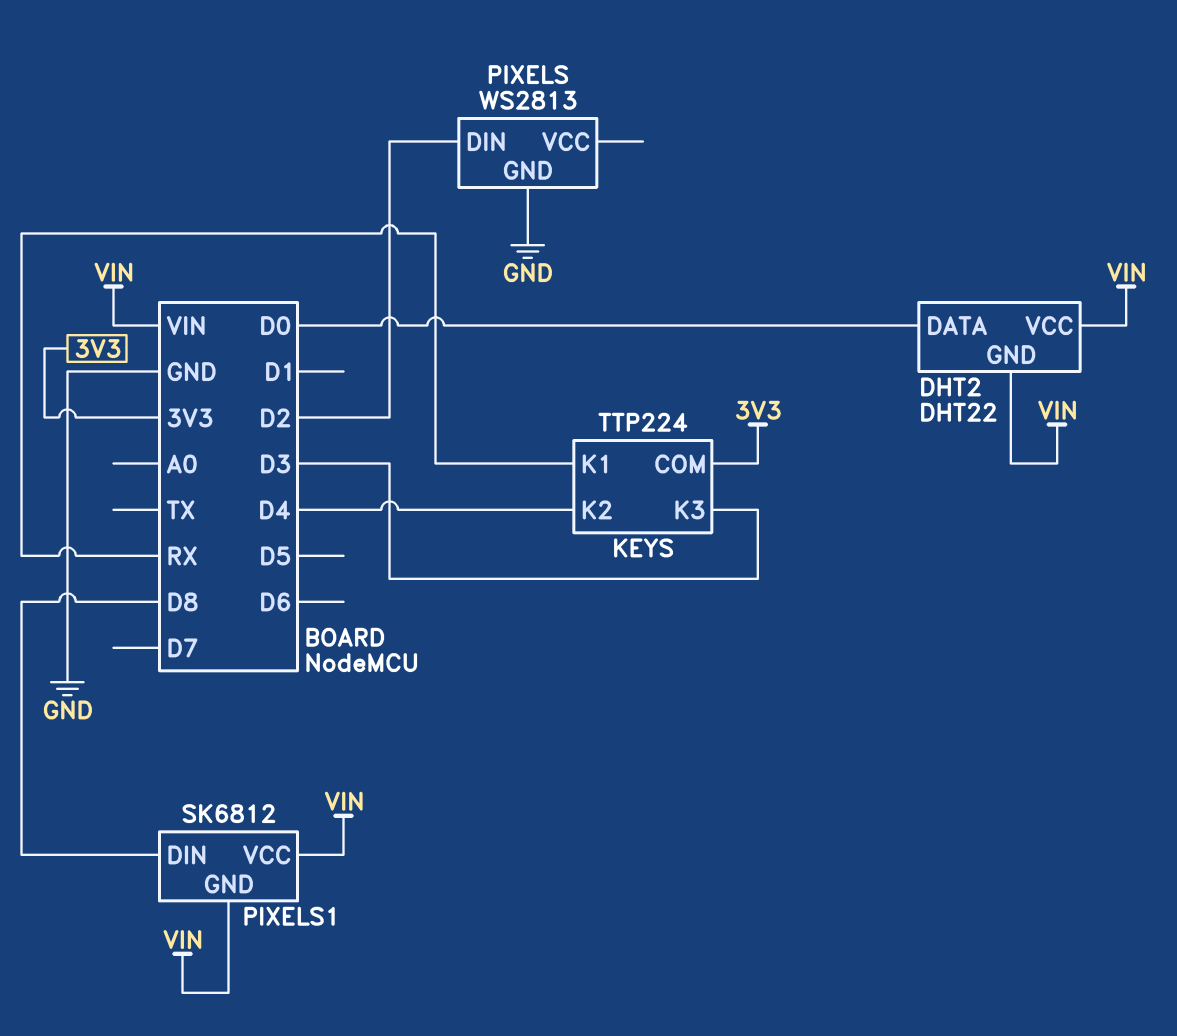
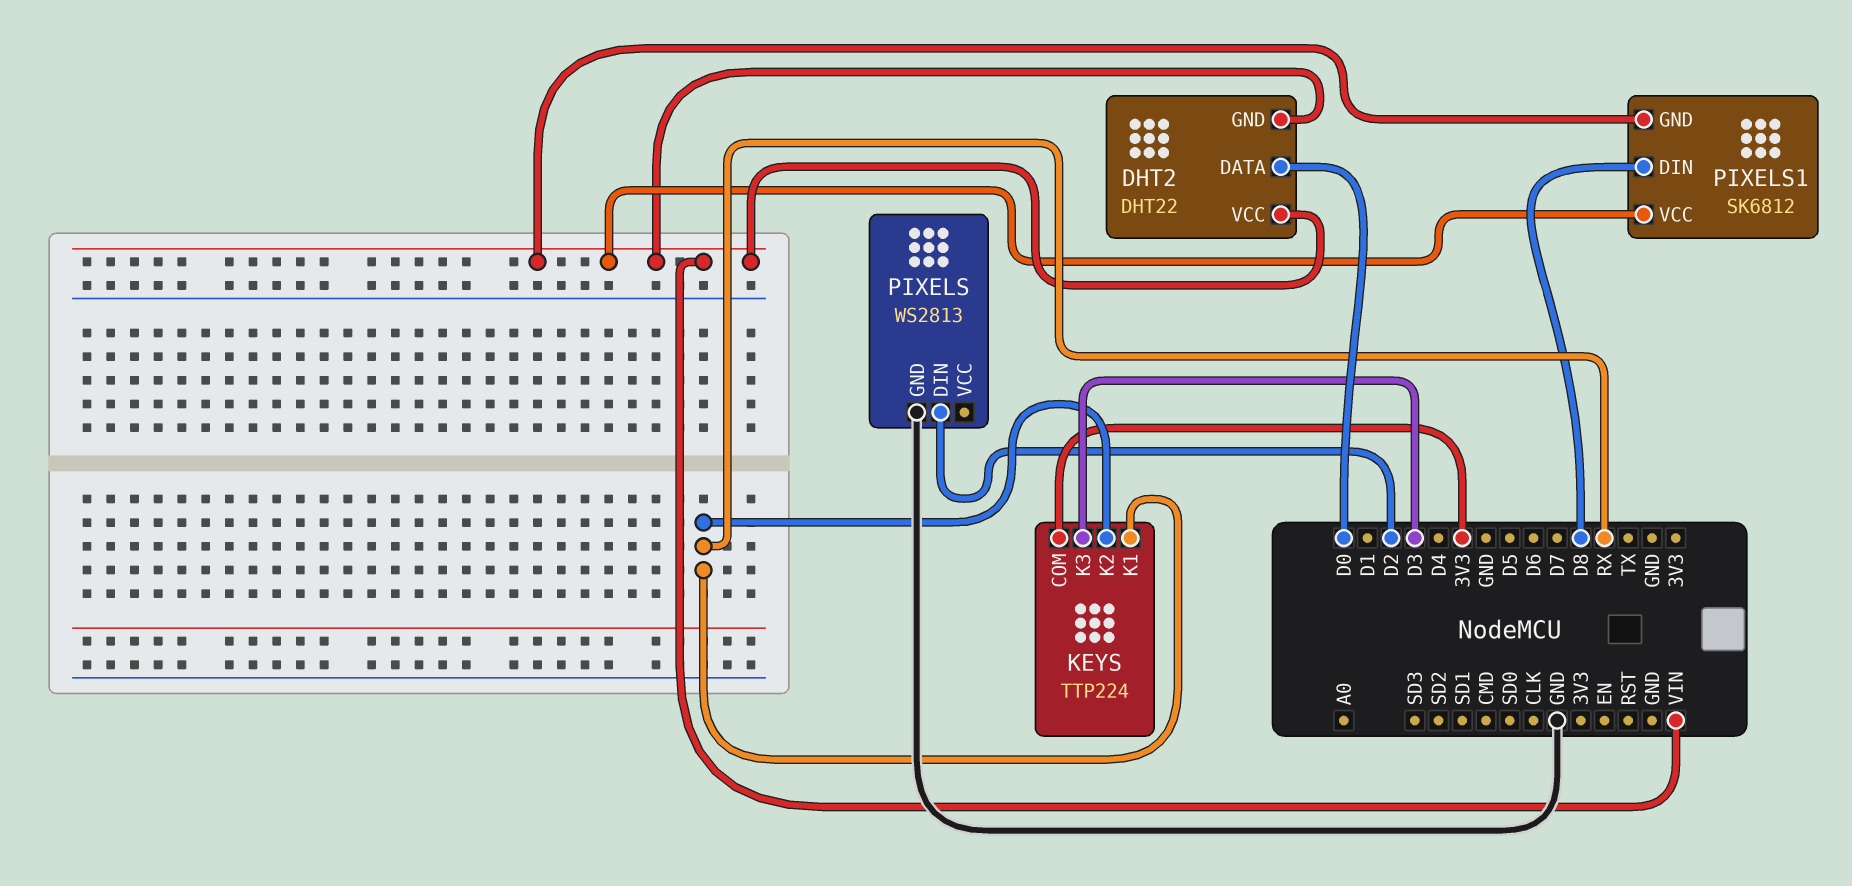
KEYS pin K2: D4 -> RX

